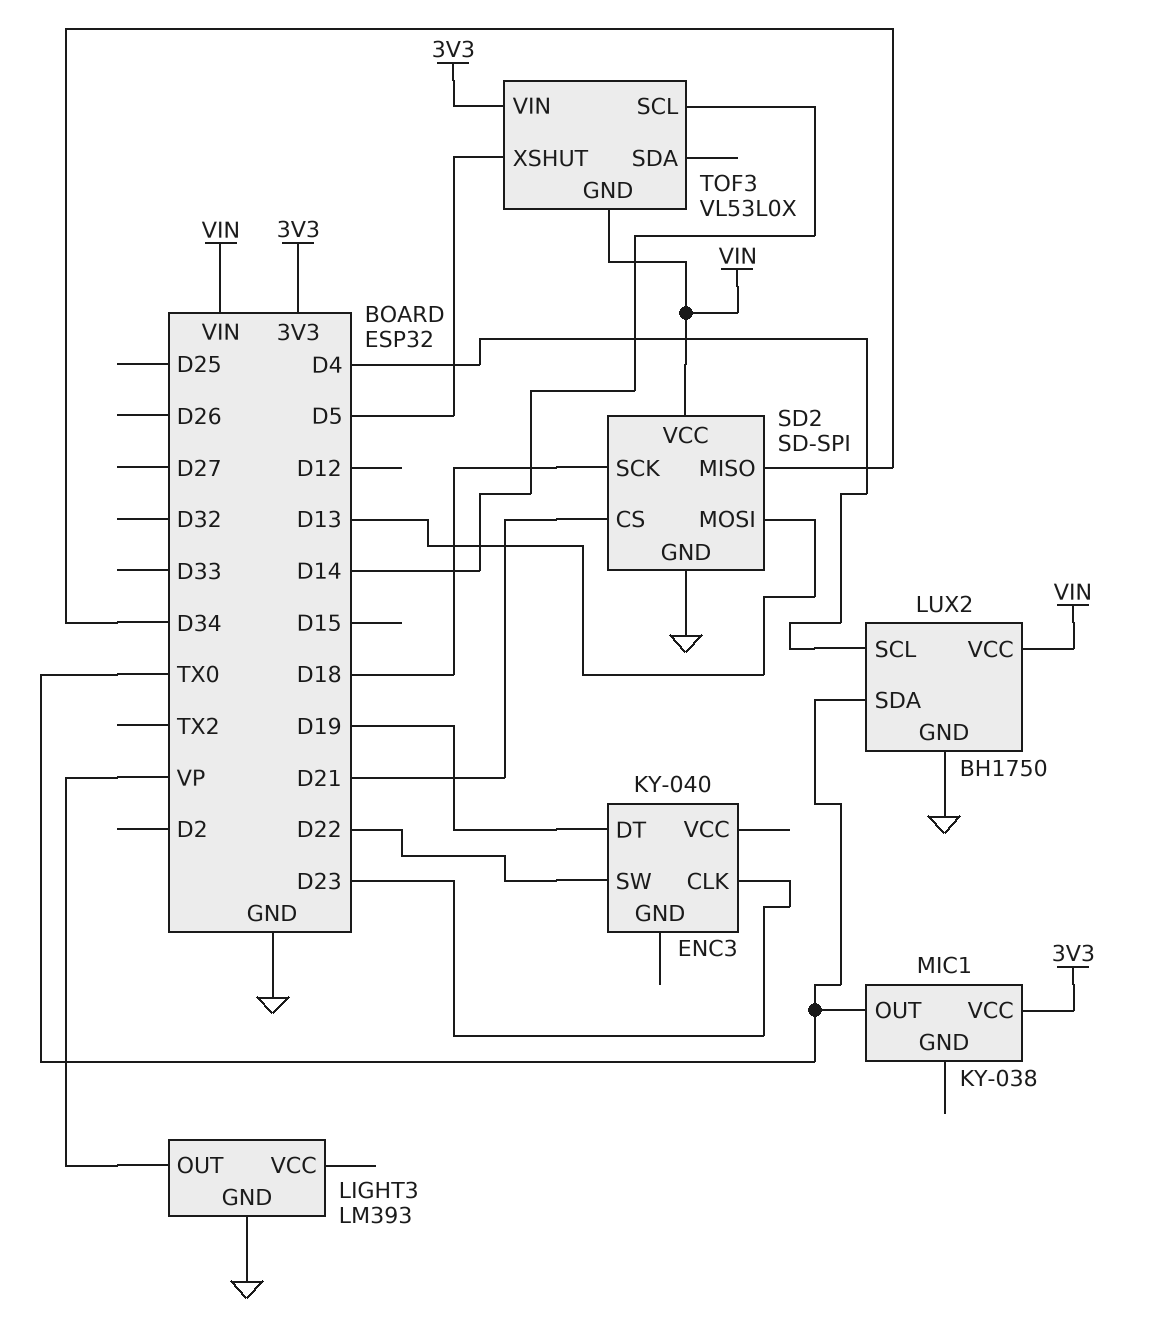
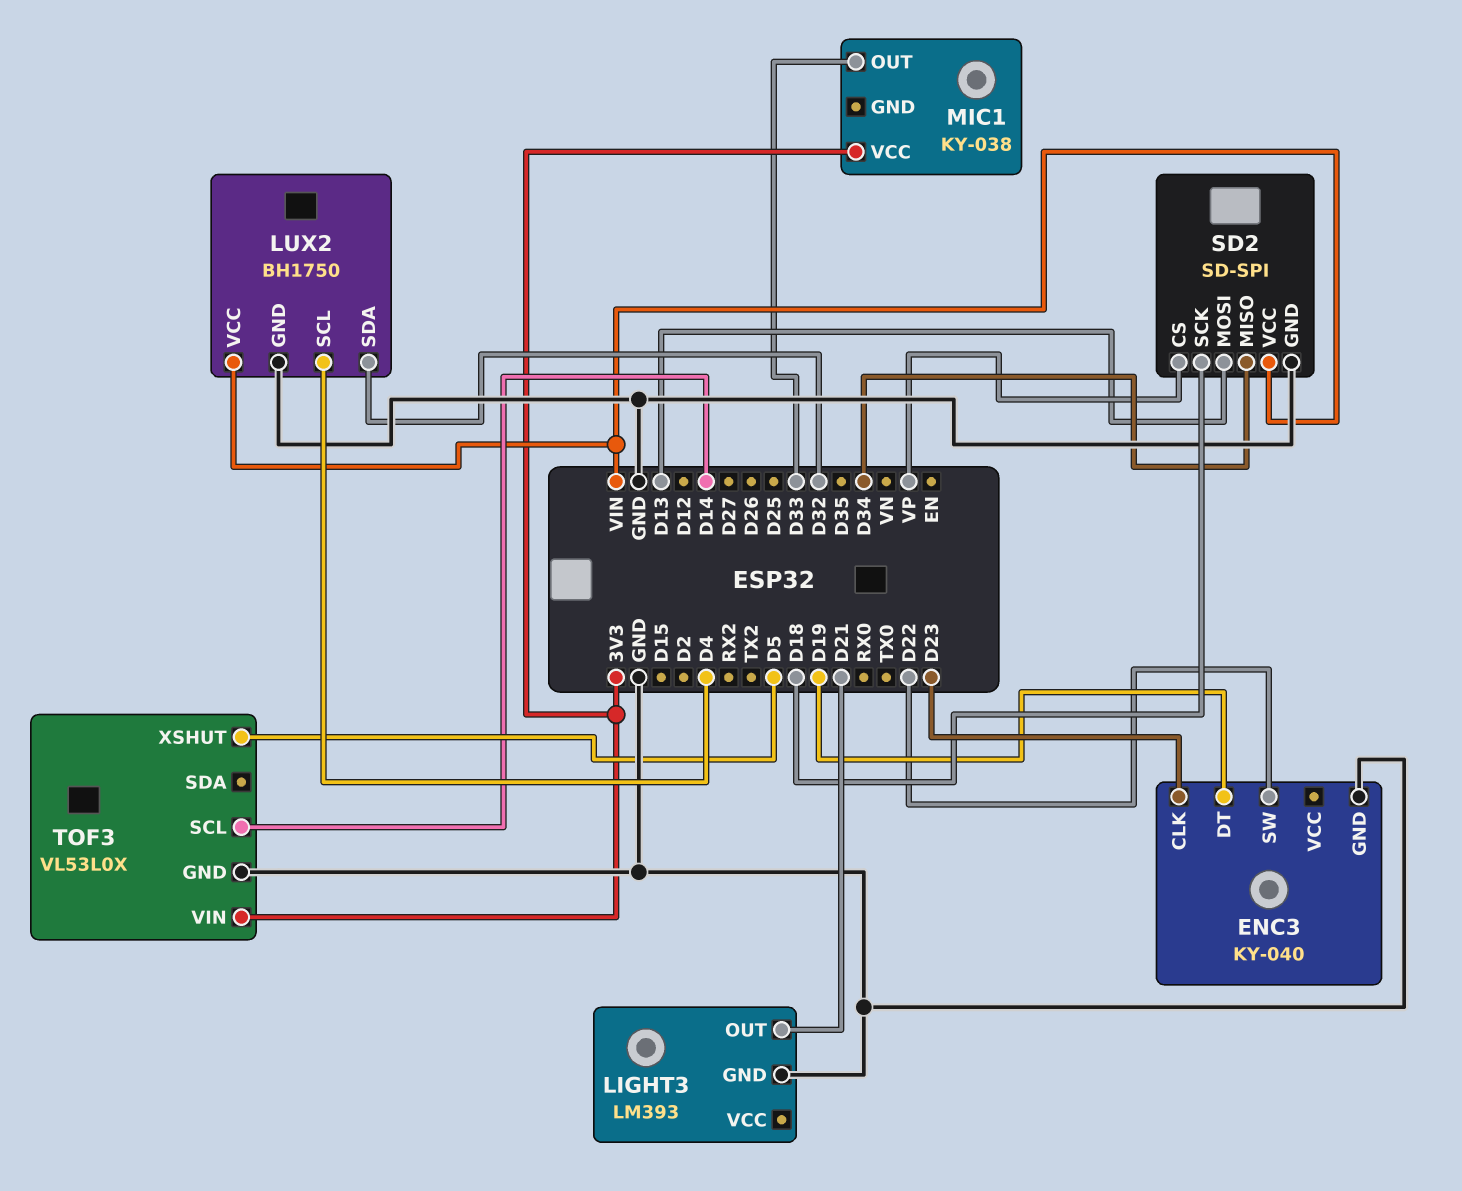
ENC3 pin GND: none -> GND
LIGHT3 pin OUT: VP -> D21
LUX2 pin SDA: TX0 -> D32
MIC1 pin OUT: TX0 -> D33
SD2 pin CS: D21 -> VP
TOF3 pin GND: VIN -> GND

